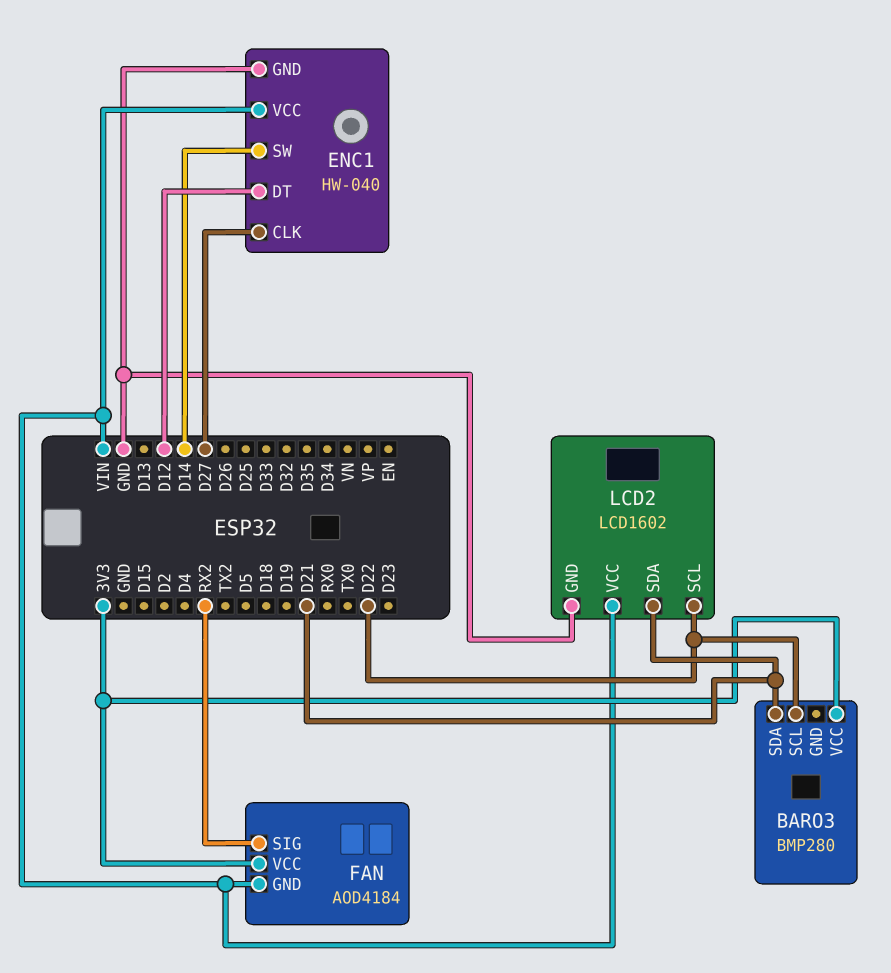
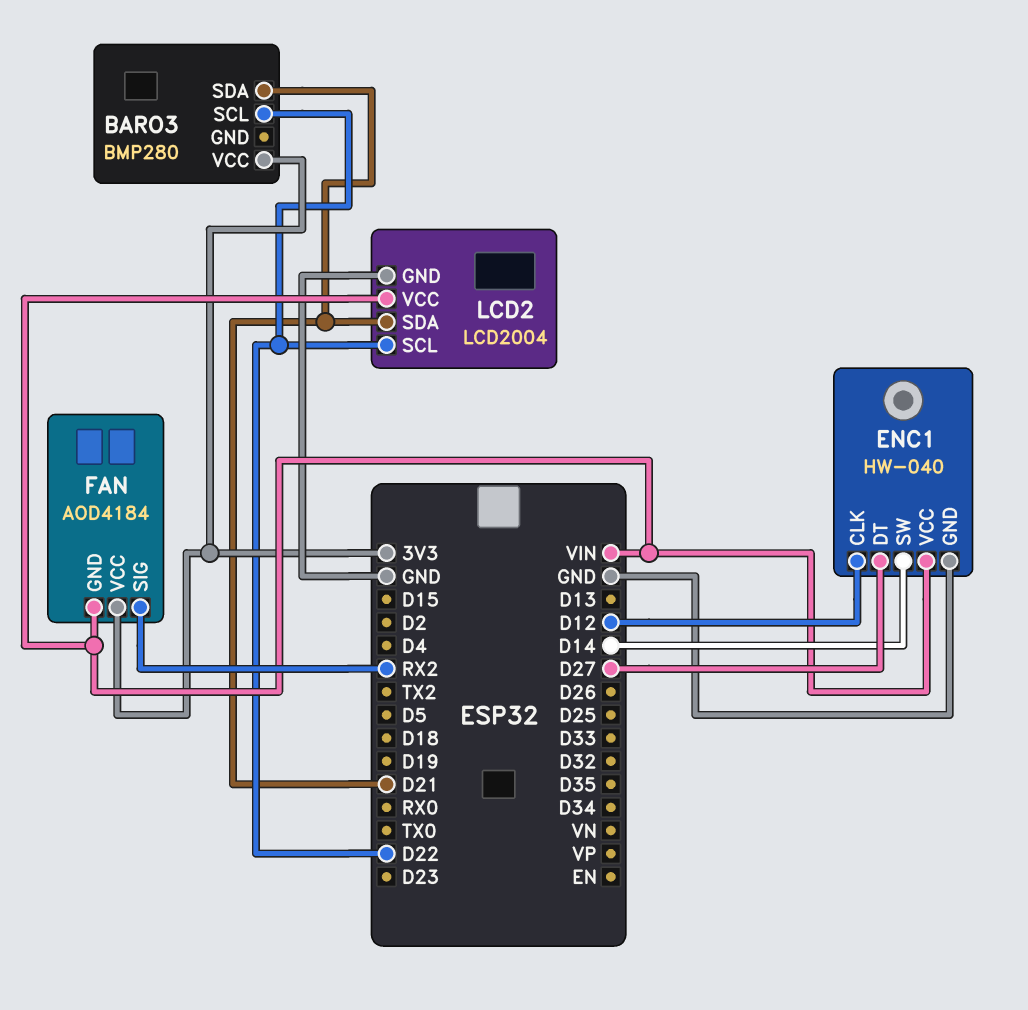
ENC1 pin CLK: D27 -> D12
ENC1 pin DT: D12 -> D27
LCD2: LCD1602 -> LCD2004

